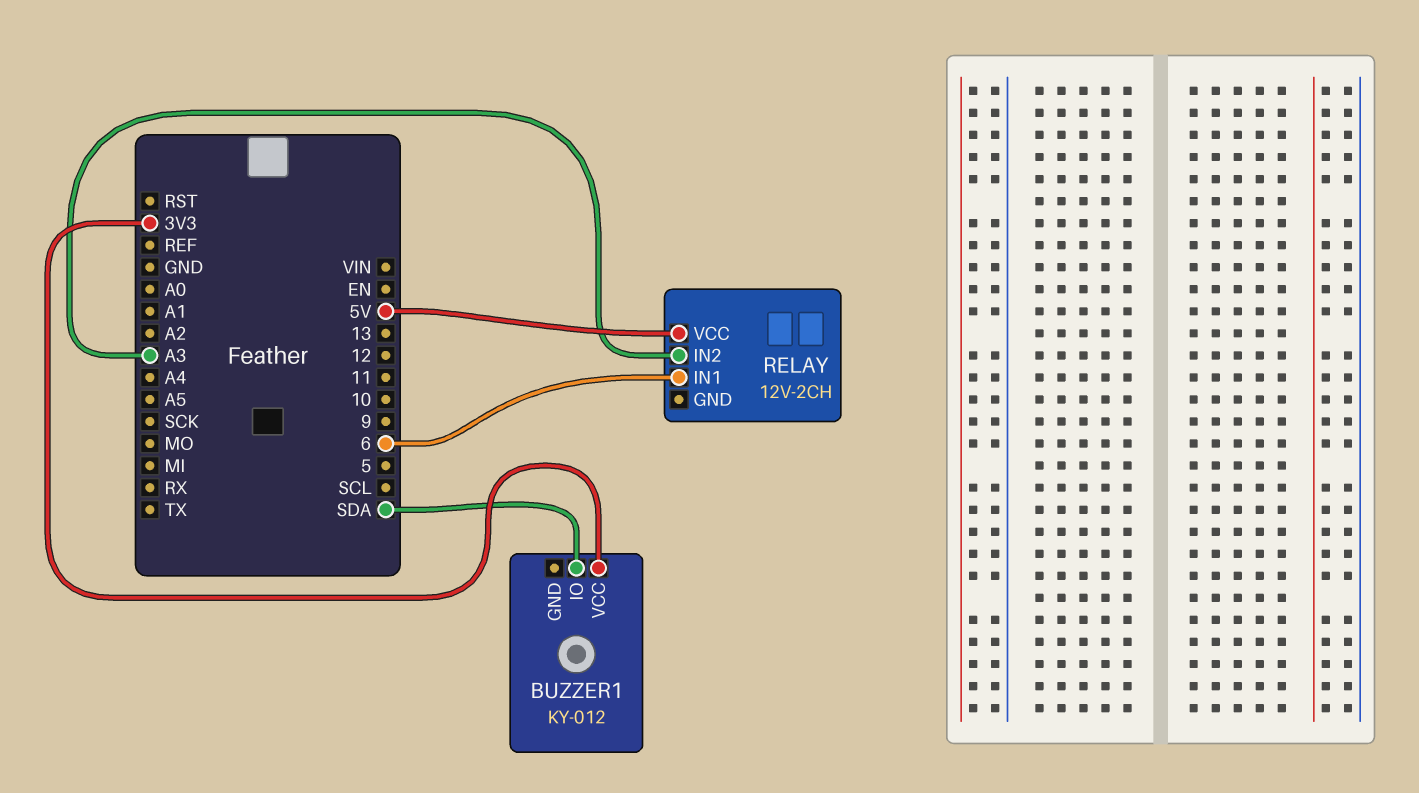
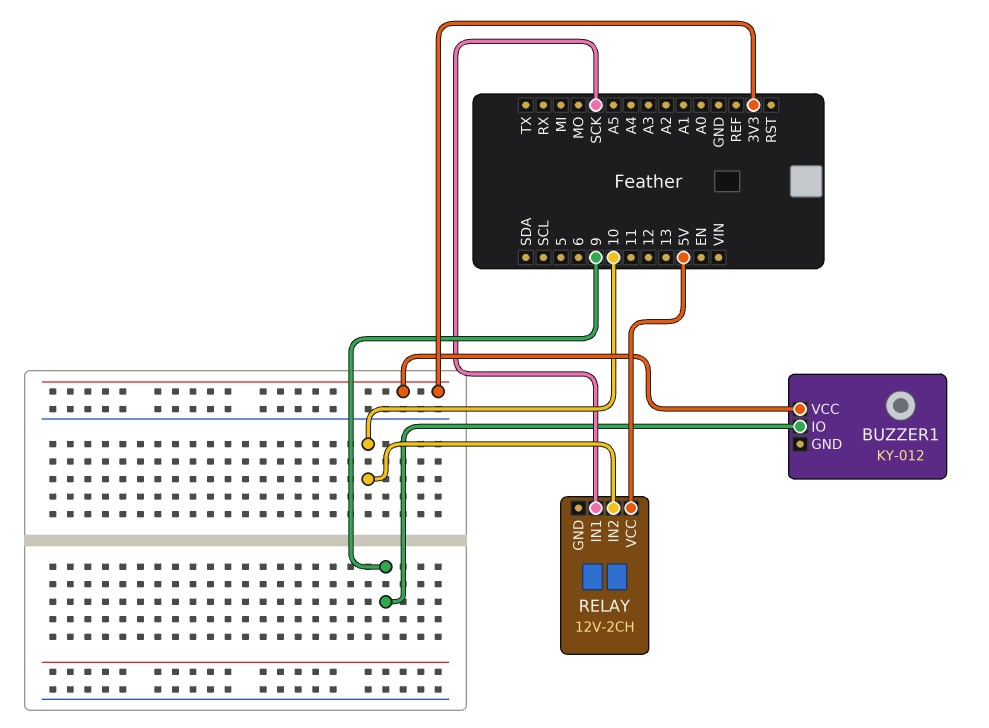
BUZZER1 pin IO: SDA -> 9
RELAY pin IN1: 6 -> SCK
RELAY pin IN2: A3 -> 10

